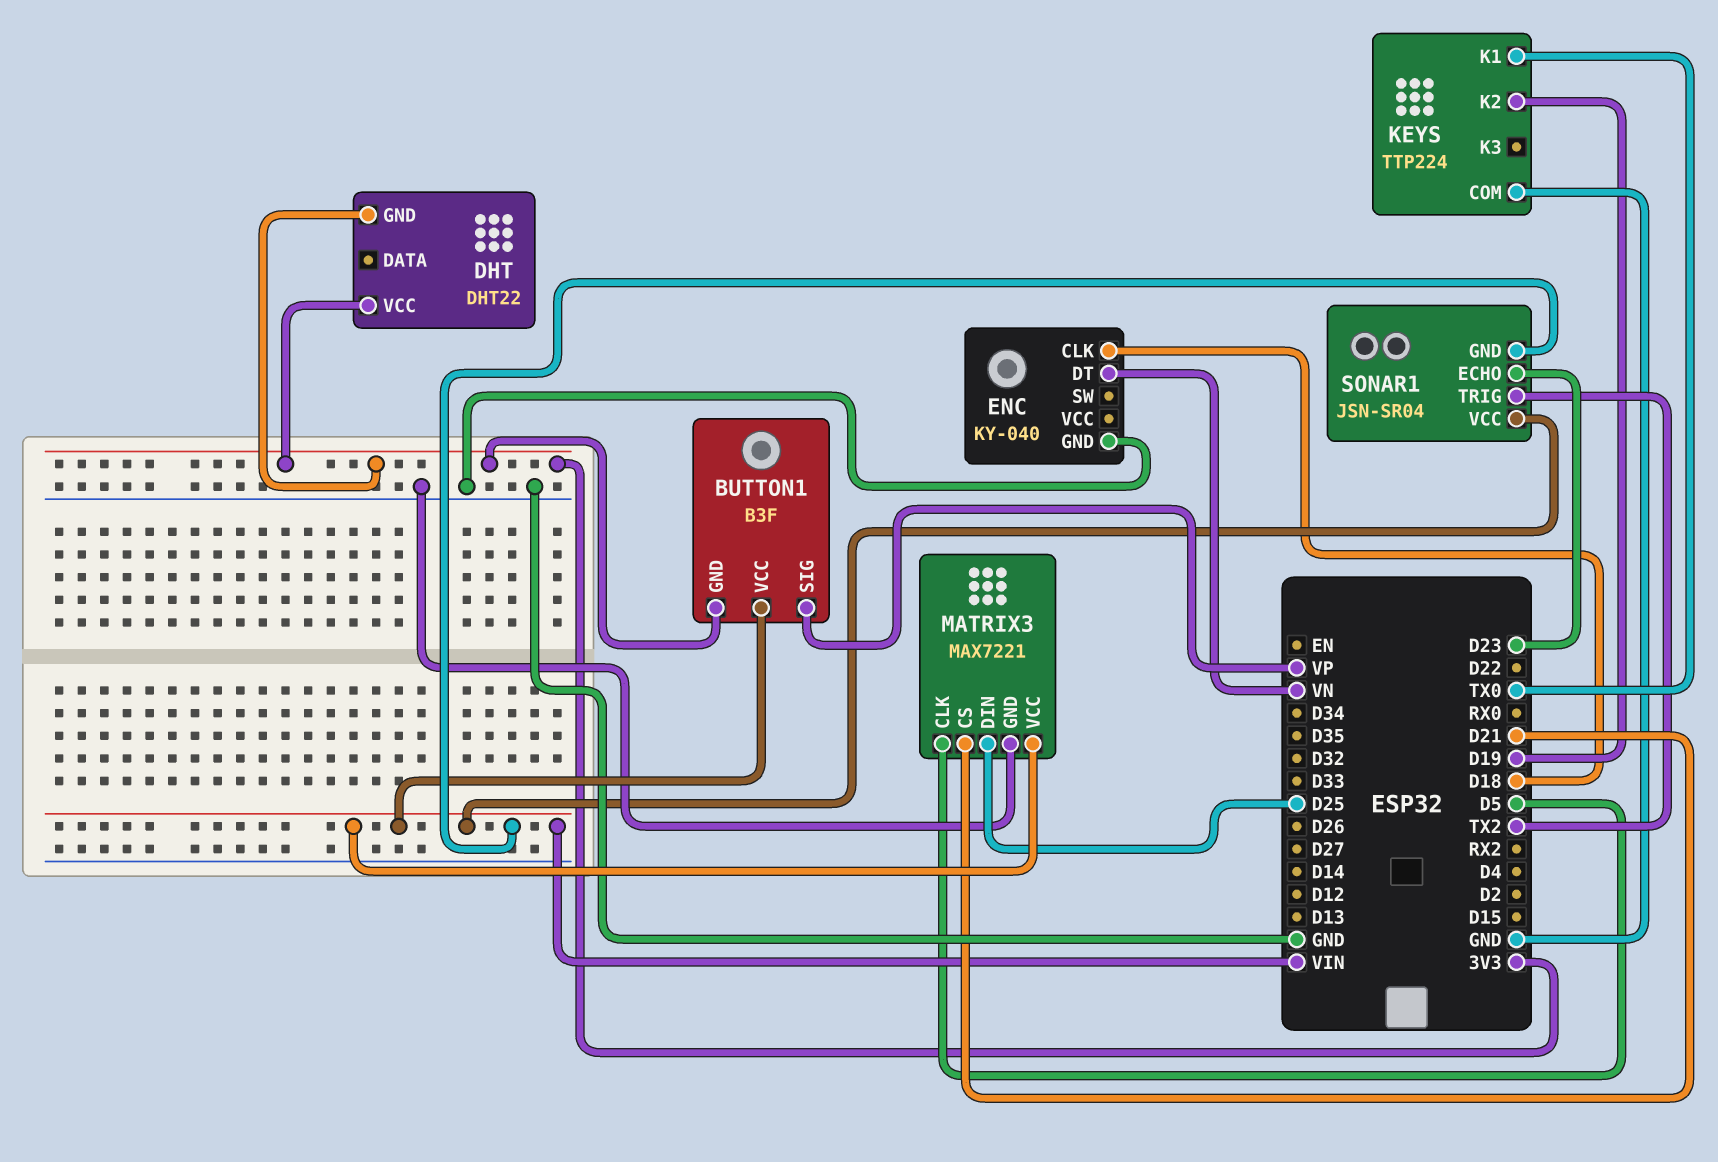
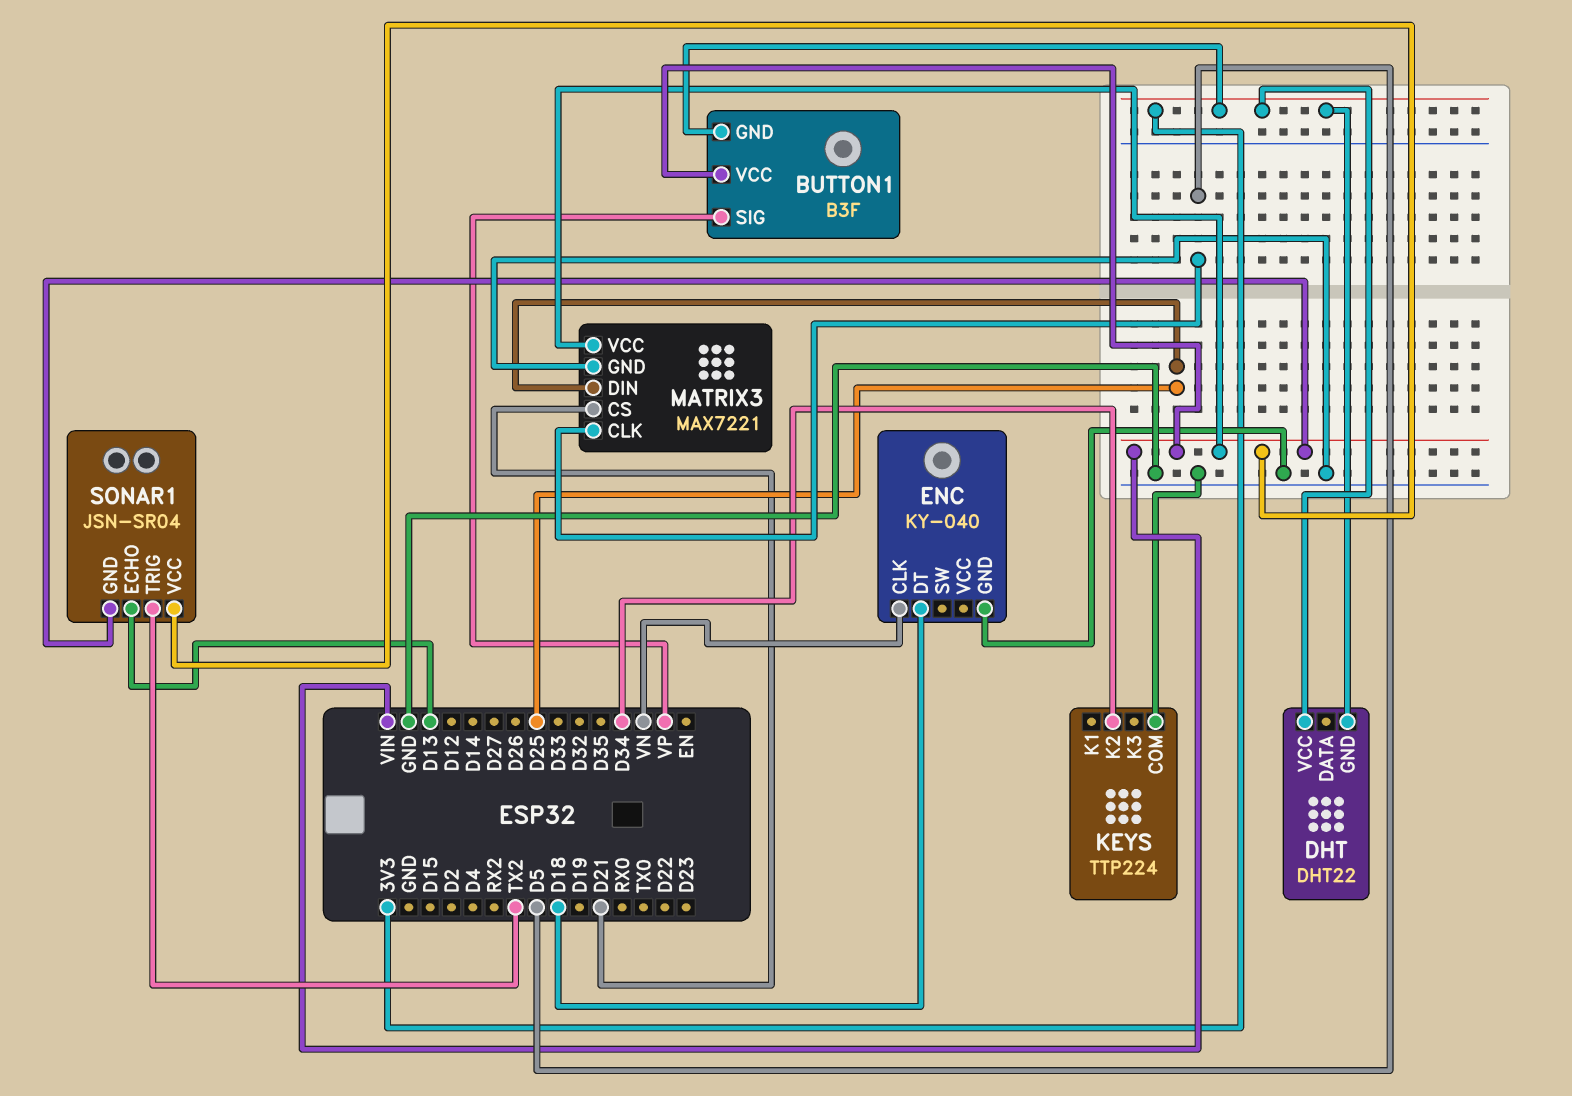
ENC pin CLK: D18 -> VN
ENC pin DT: VN -> D18
KEYS pin K1: TX0 -> none
KEYS pin K2: D19 -> D34
SONAR1 pin ECHO: D23 -> D13

